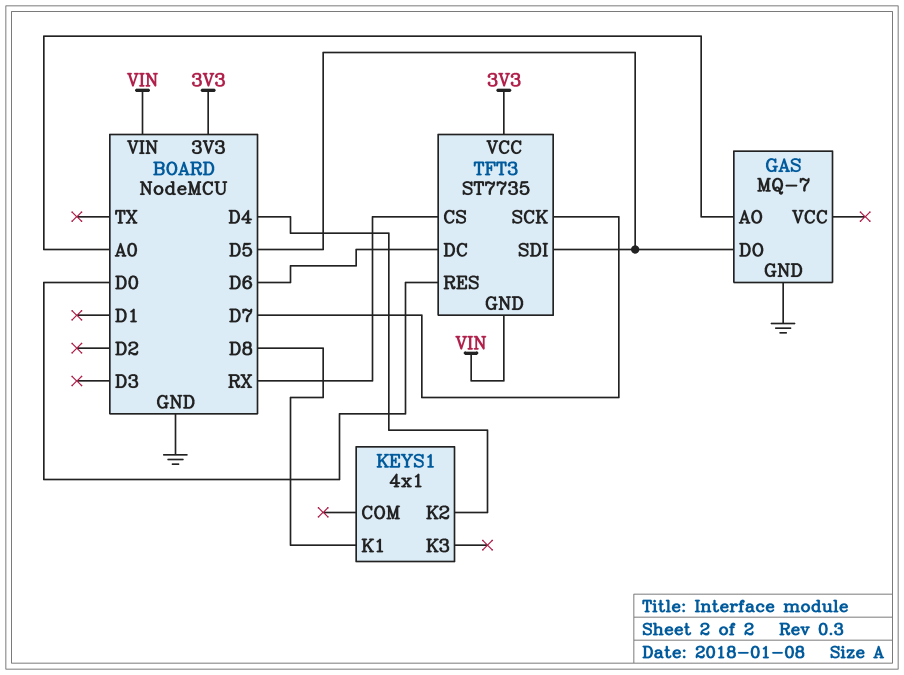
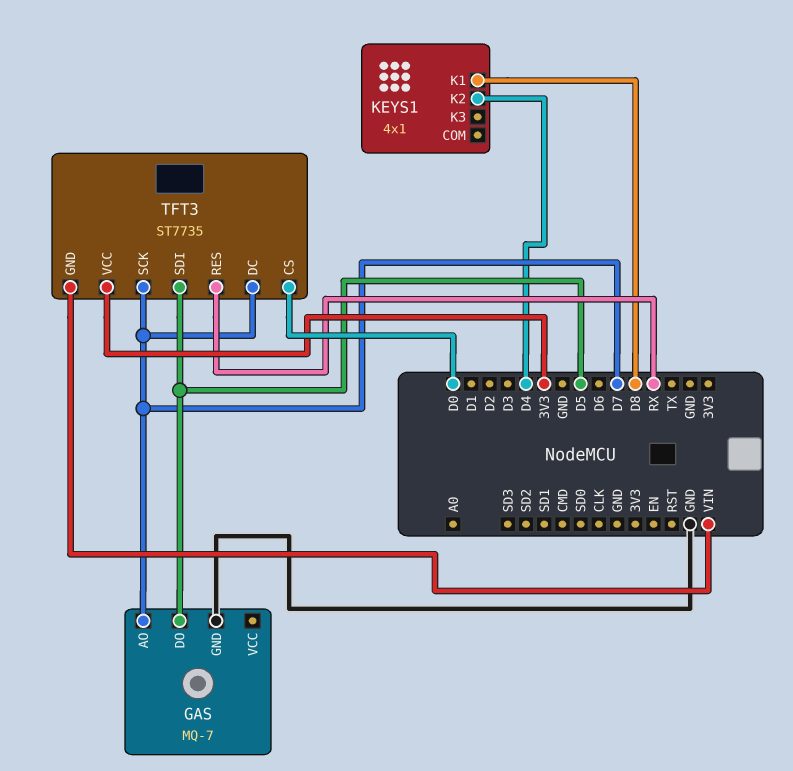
GAS pin AO: A0 -> D7
TFT3 pin CS: RX -> D0
TFT3 pin DC: D6 -> D7
TFT3 pin RES: D0 -> RX

